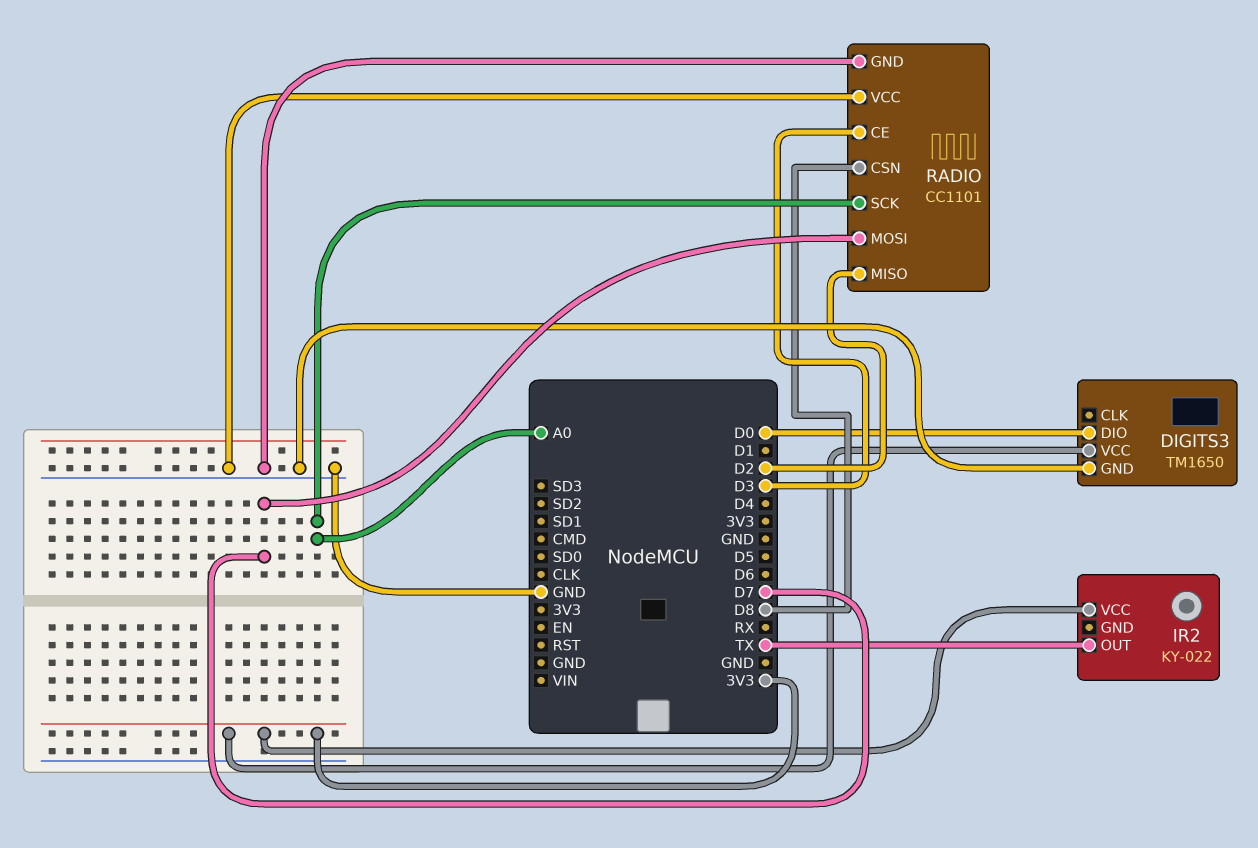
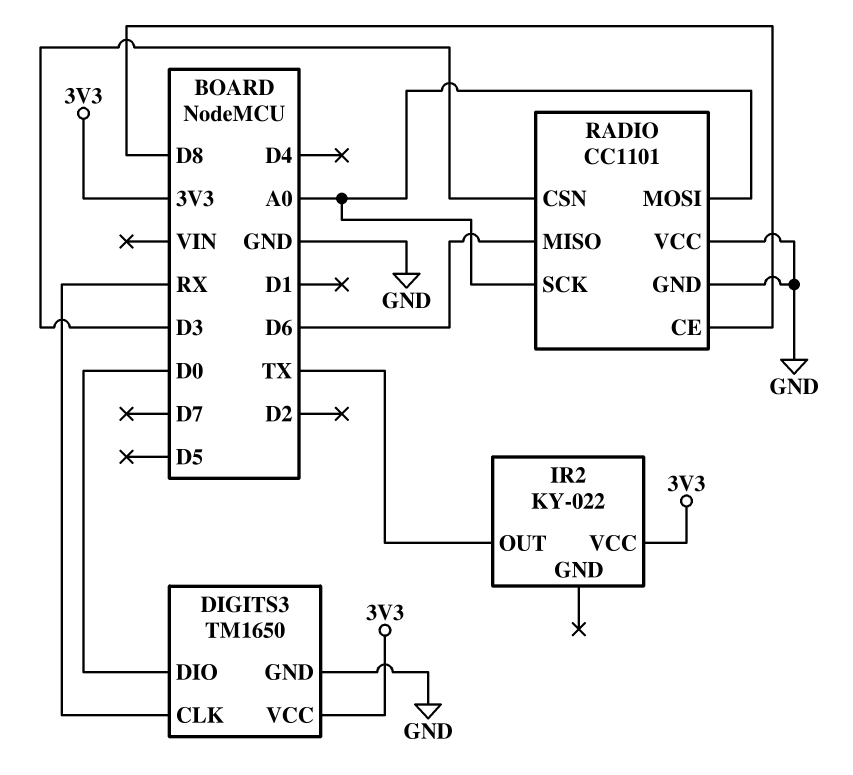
DIGITS3 pin CLK: none -> RX
RADIO pin CE: D3 -> D8
RADIO pin CSN: D8 -> D3
RADIO pin MISO: D2 -> D6
RADIO pin MOSI: D7 -> A0

